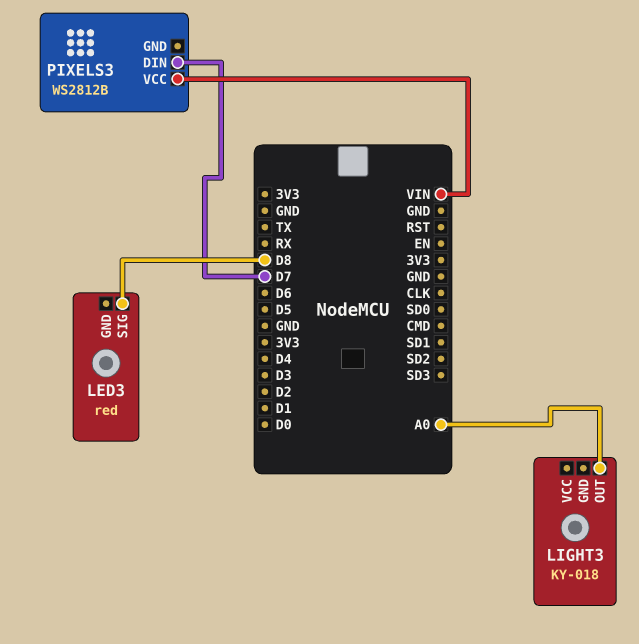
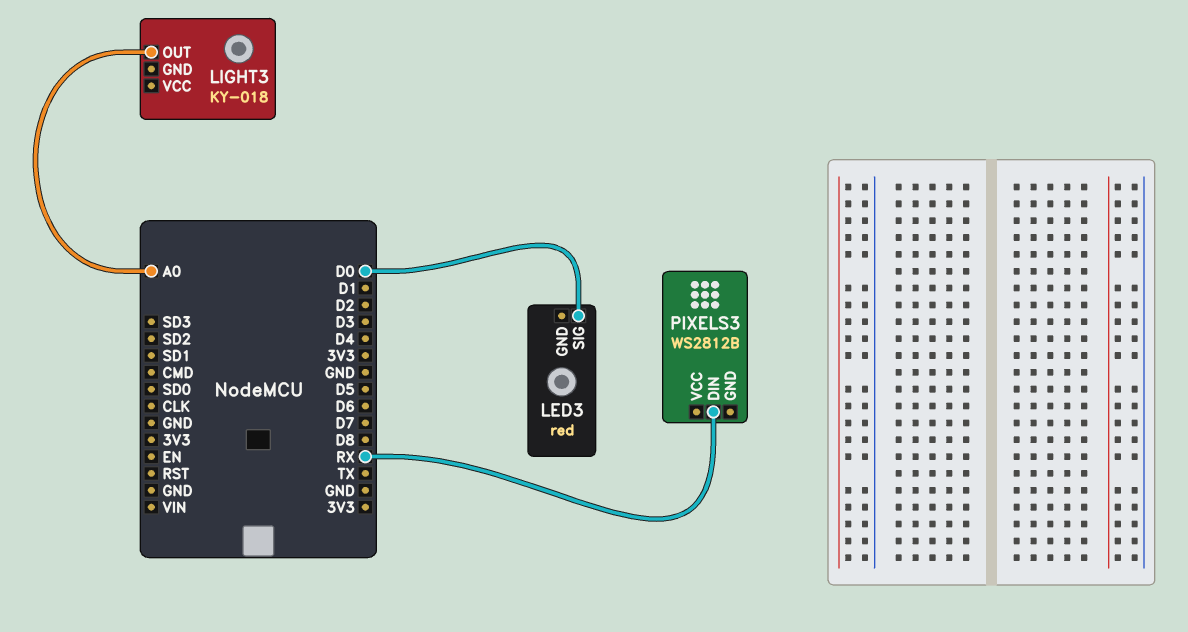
LED3 pin SIG: D8 -> D0
PIXELS3 pin DIN: D7 -> RX
PIXELS3 pin VCC: VIN -> none

